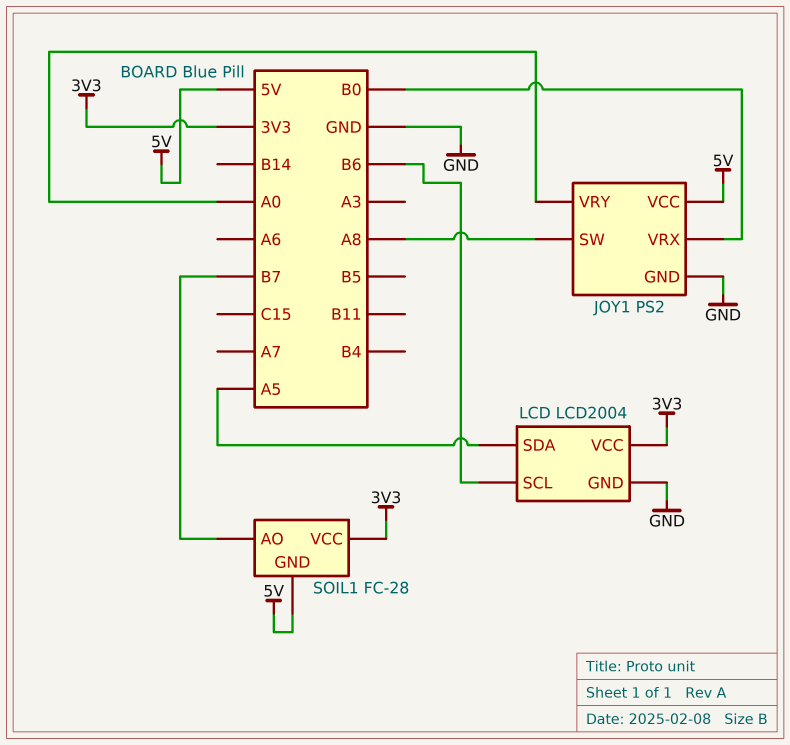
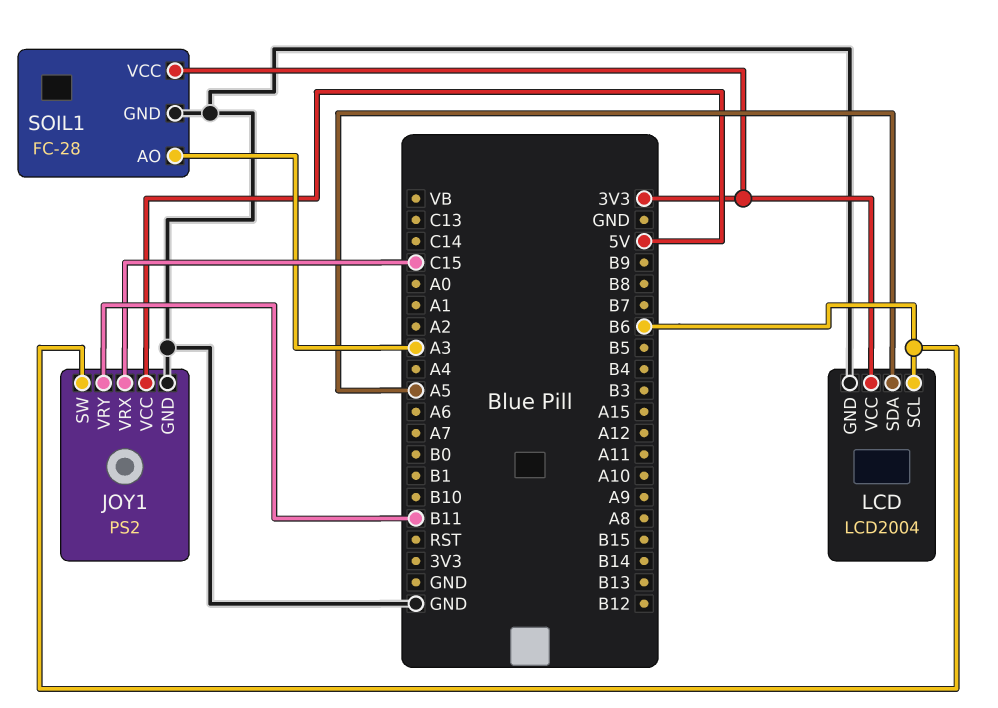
JOY1 pin SW: A8 -> B6
JOY1 pin VRX: B0 -> C15
JOY1 pin VRY: A0 -> B11
SOIL1 pin AO: B7 -> A3
SOIL1 pin GND: 5V -> GND

